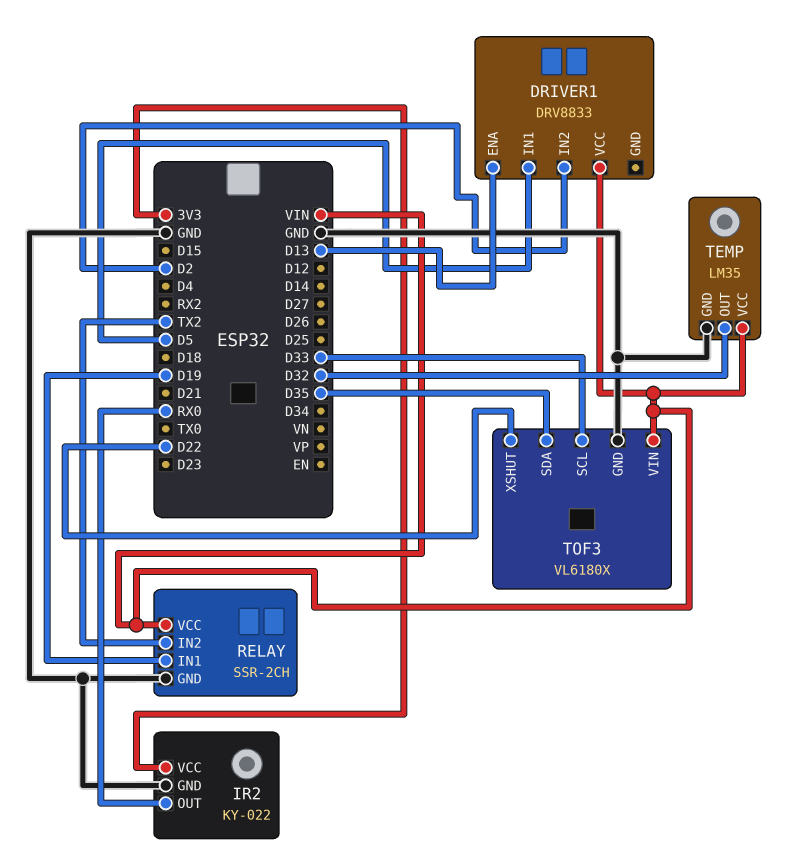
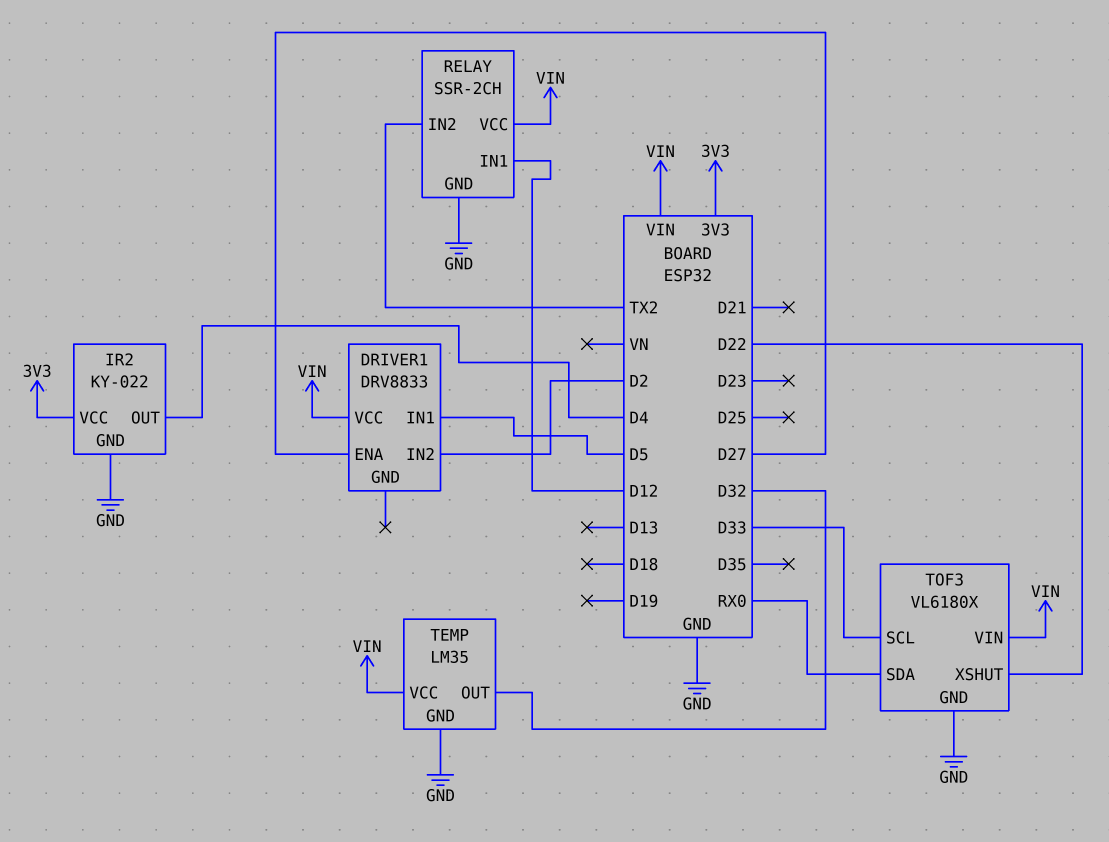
DRIVER1 pin ENA: D13 -> D27
IR2 pin OUT: RX0 -> D4
RELAY pin IN1: D19 -> D12
TOF3 pin SDA: D35 -> RX0

